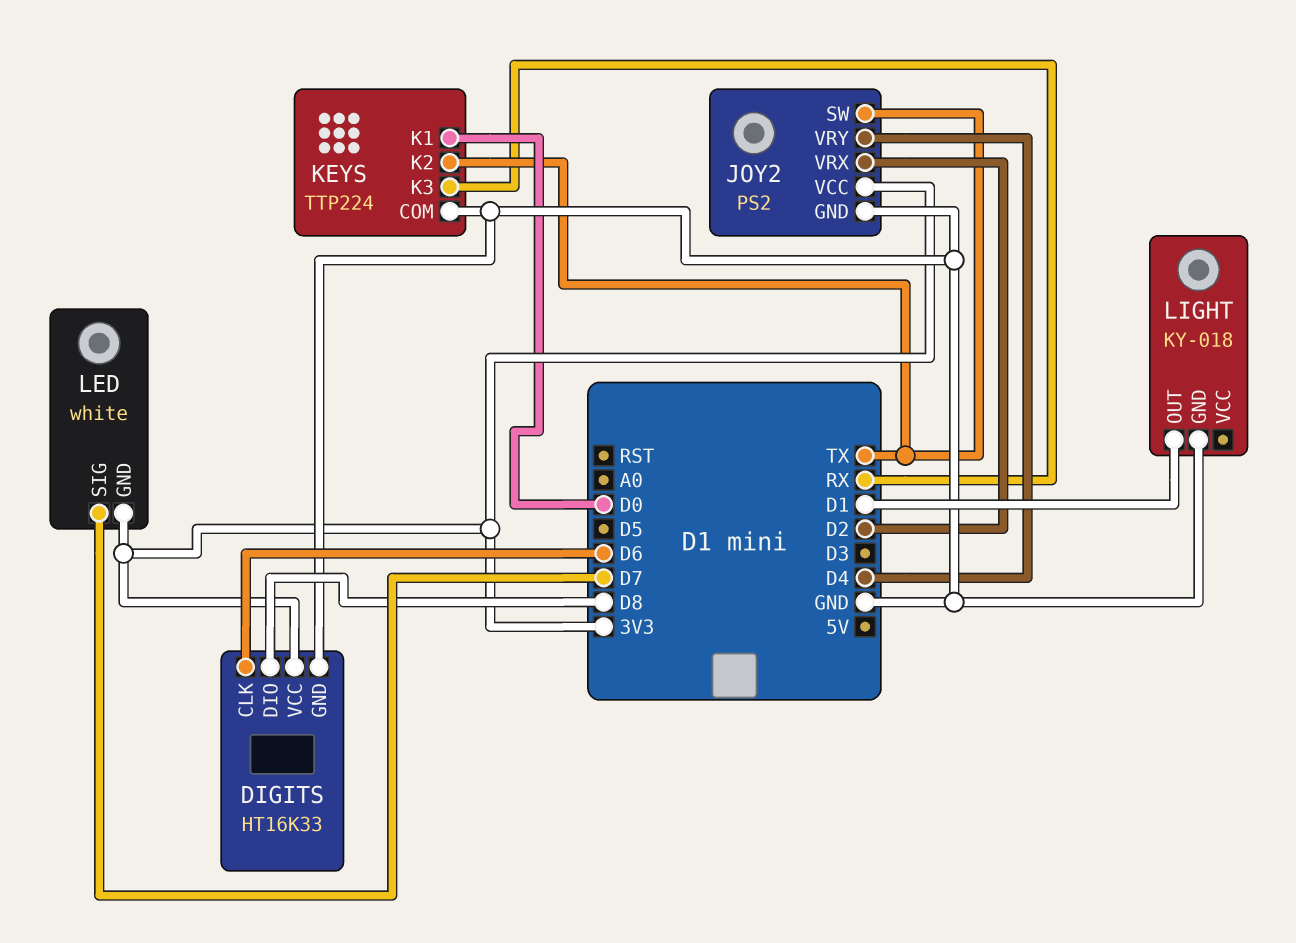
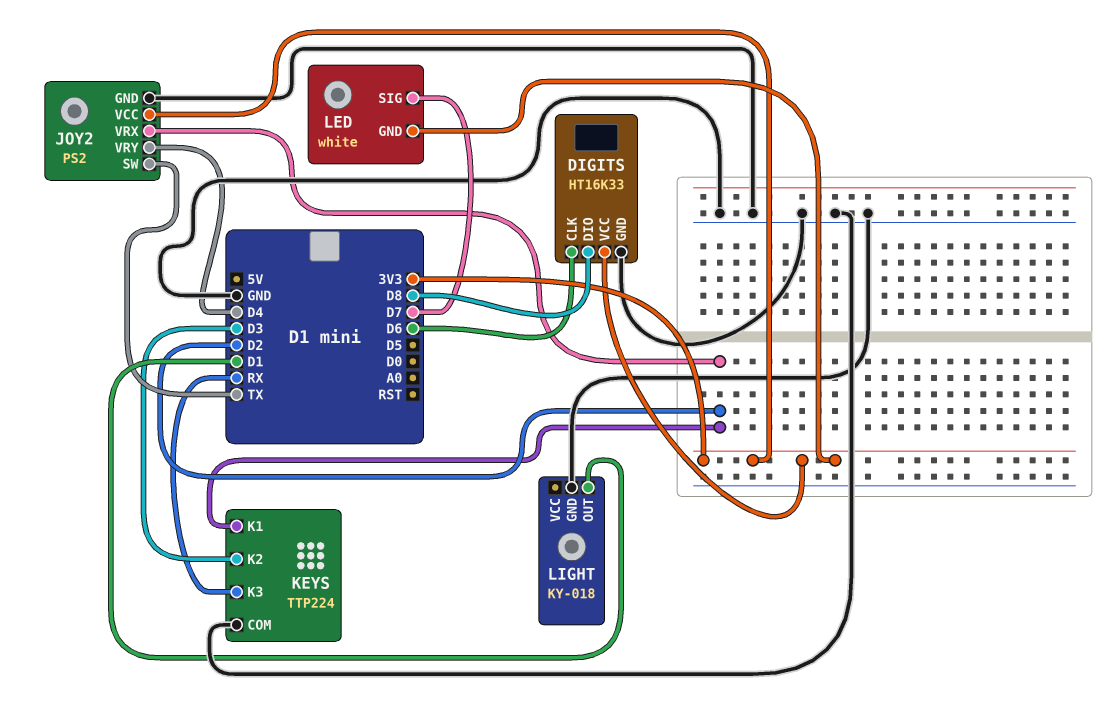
KEYS pin K1: D0 -> D2
KEYS pin K2: TX -> D3

